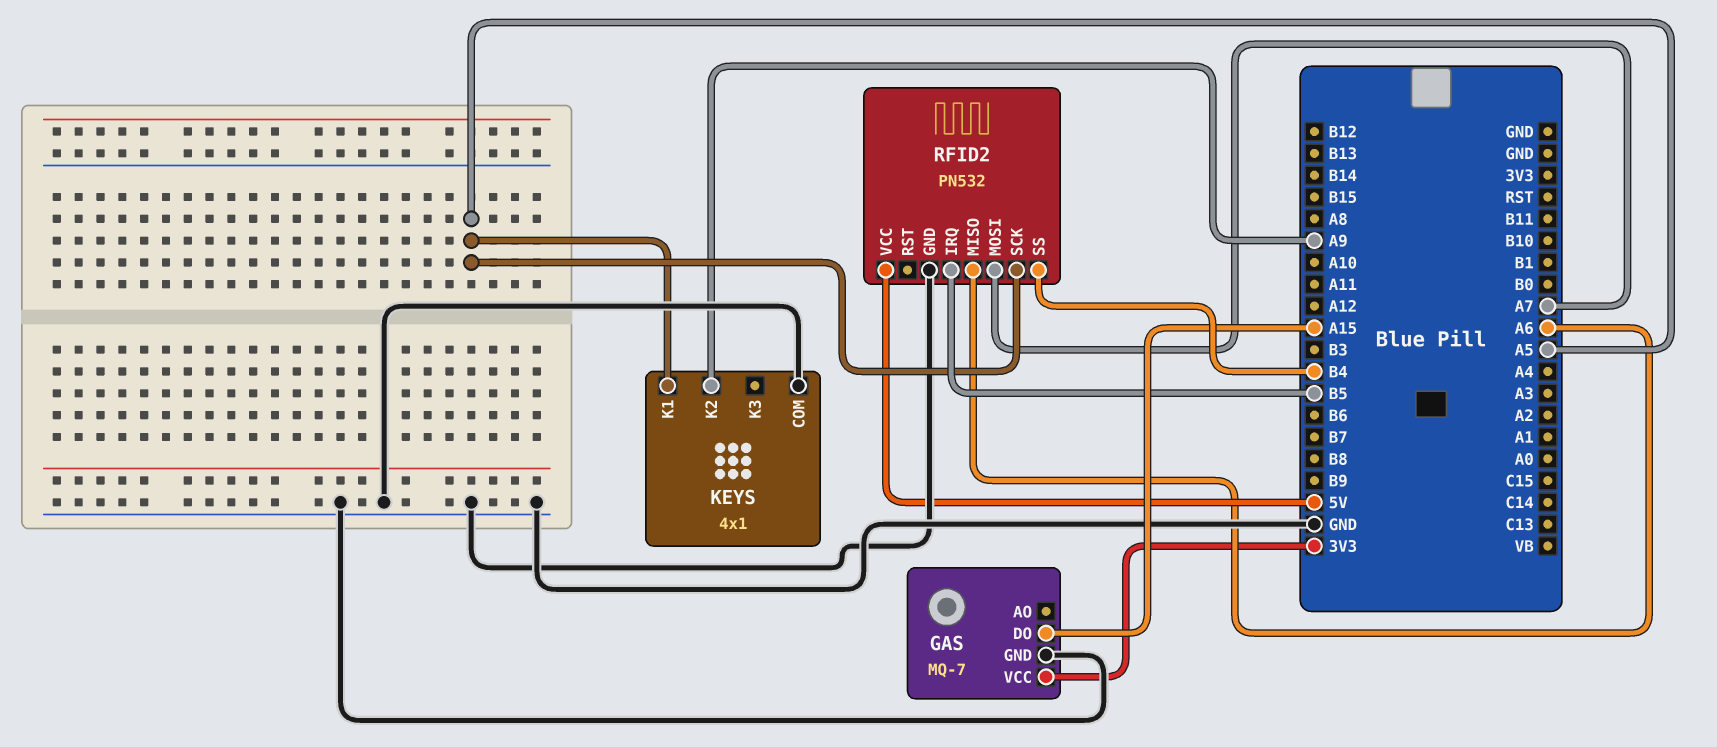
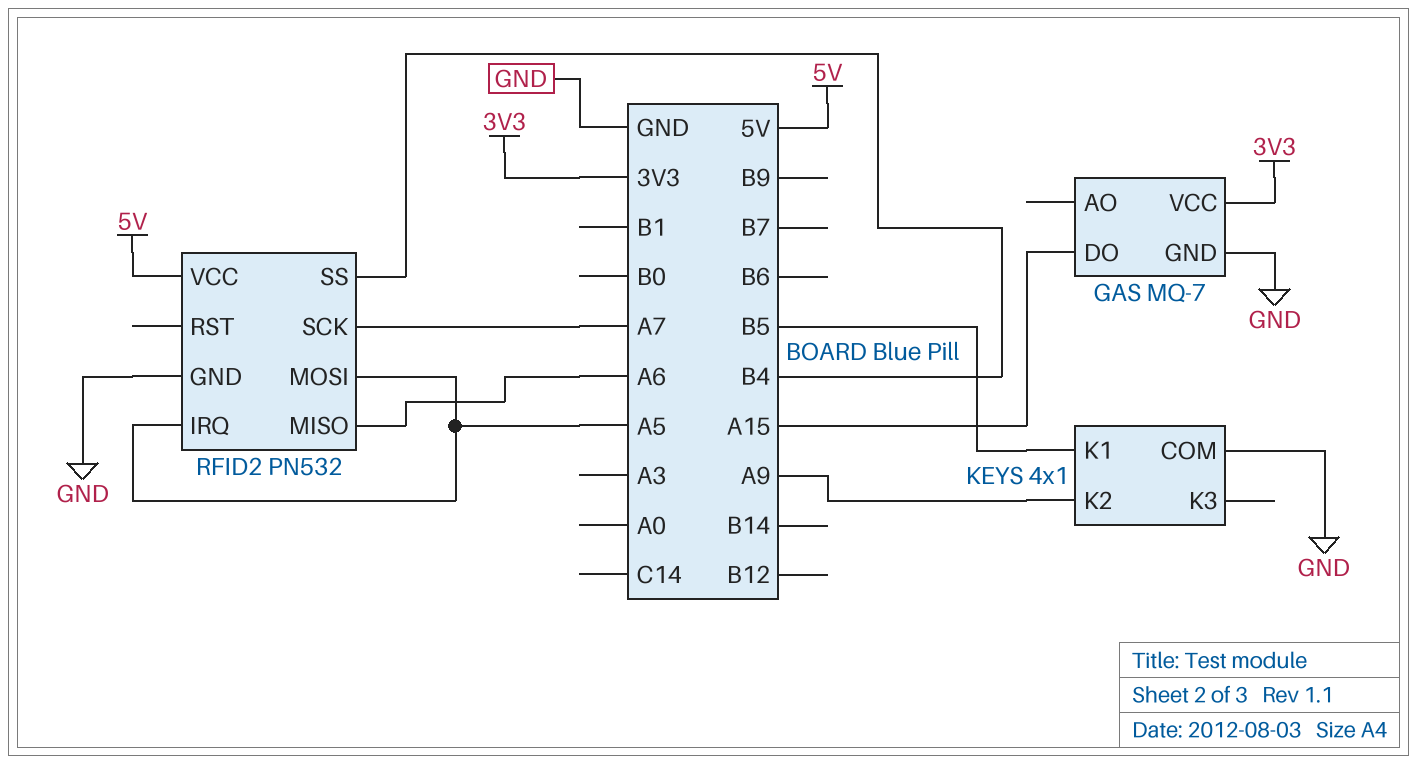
KEYS pin K1: A5 -> B5
RFID2 pin IRQ: B5 -> A5
RFID2 pin MOSI: A7 -> A5
RFID2 pin SCK: A5 -> A7

